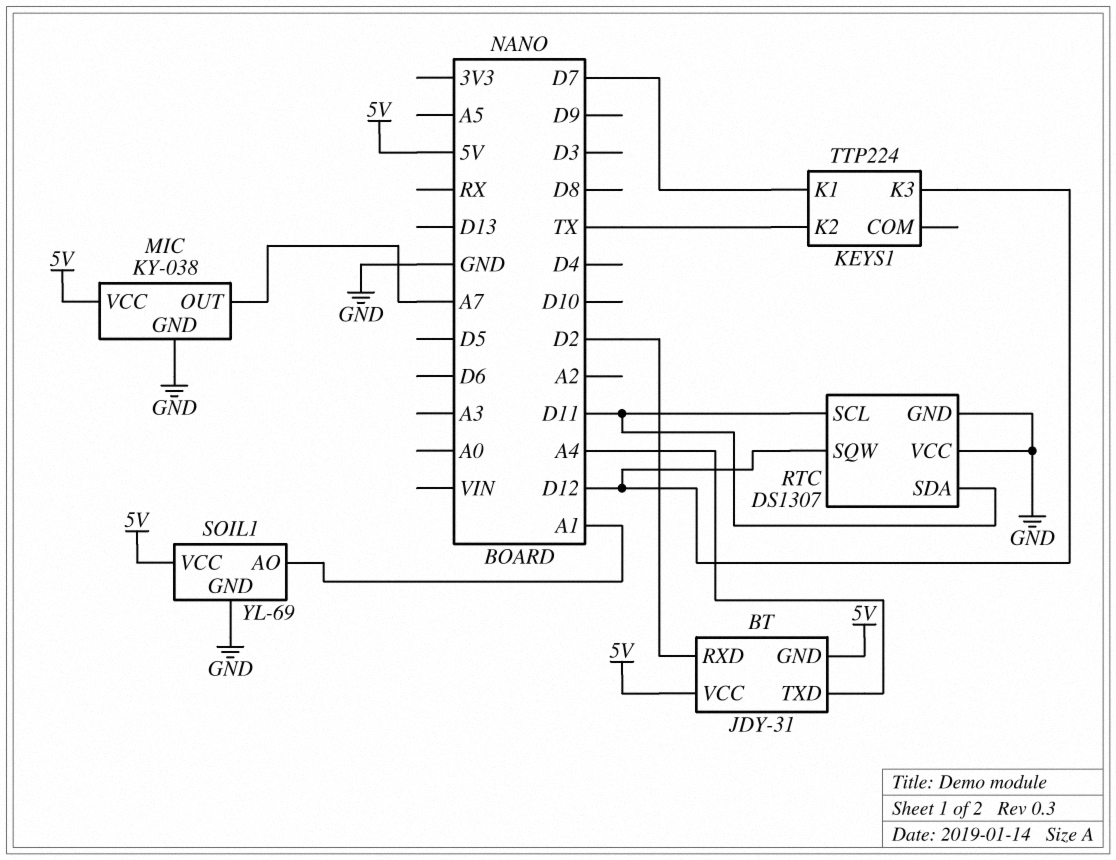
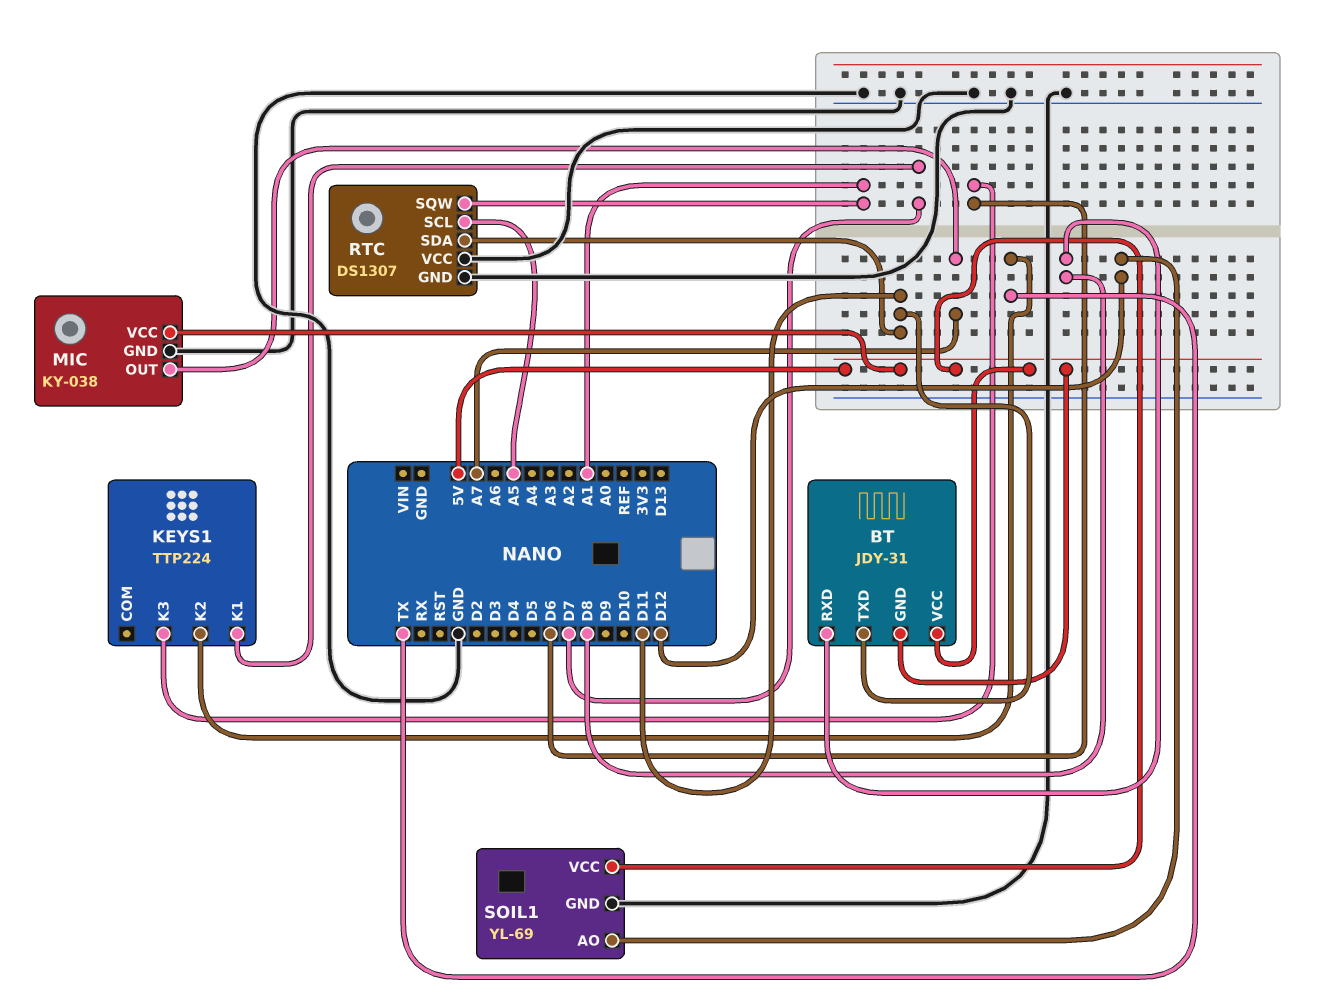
BT pin RXD: D2 -> D8
BT pin TXD: A4 -> D11
KEYS1 pin K3: D12 -> D6
RTC pin SCL: D11 -> A5
RTC pin SQW: D12 -> A1
SOIL1 pin AO: A1 -> D12

